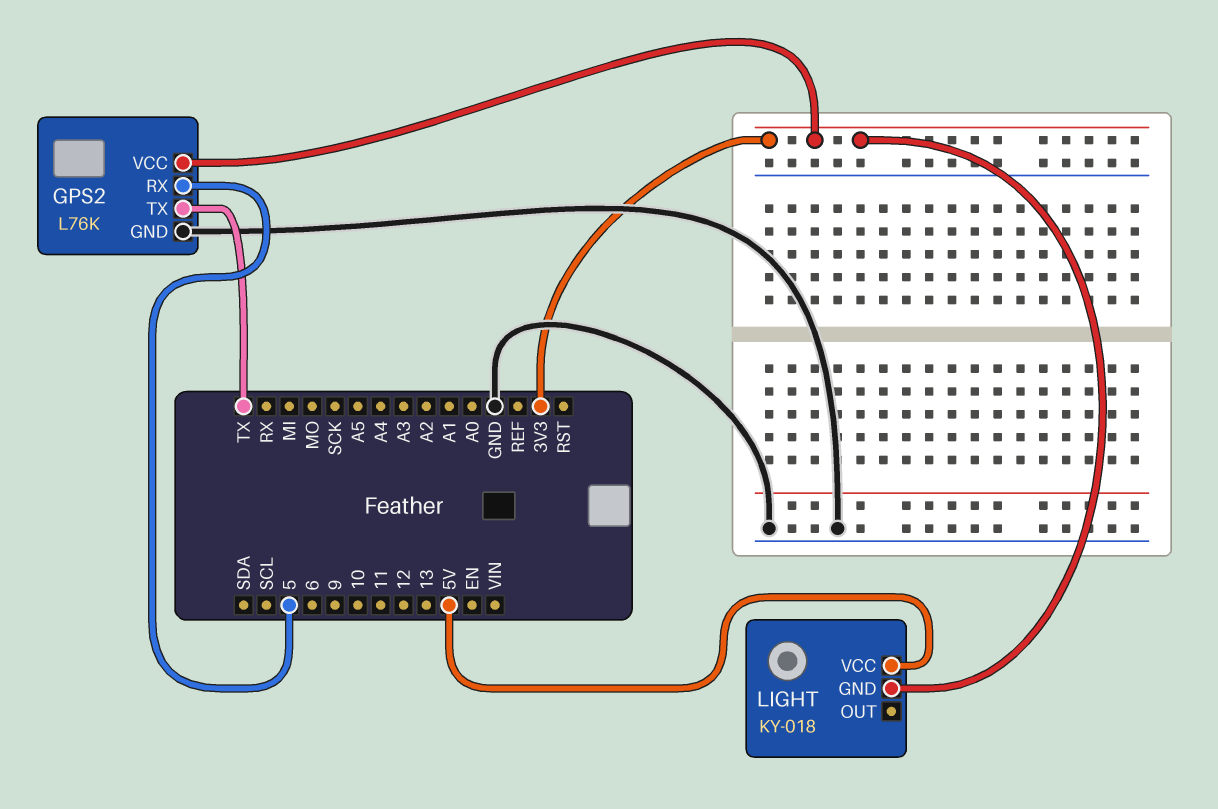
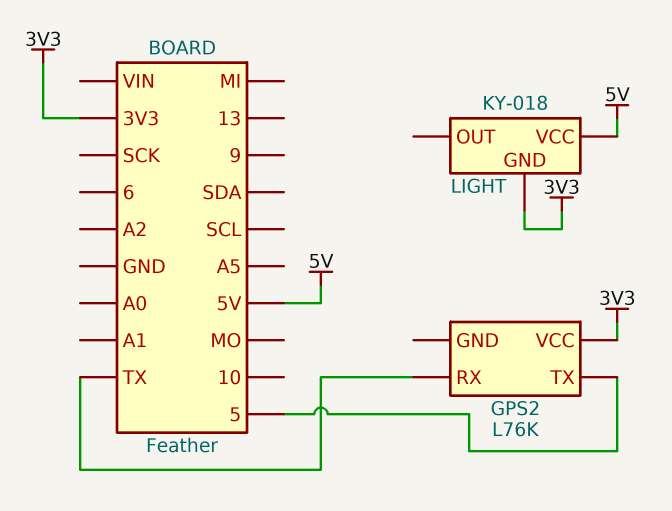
GPS2 pin GND: GND -> none
GPS2 pin RX: 5 -> TX
GPS2 pin TX: TX -> 5

